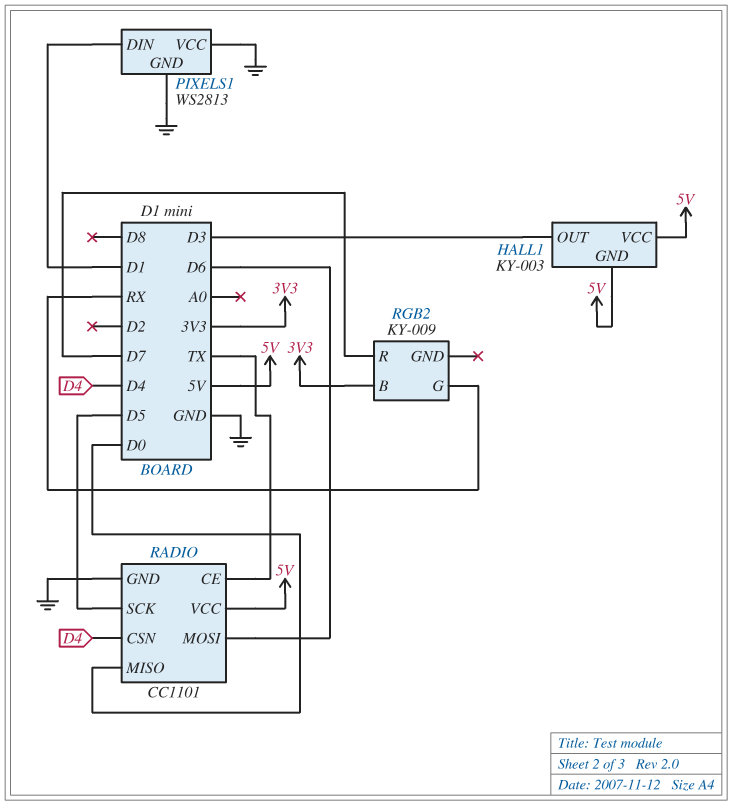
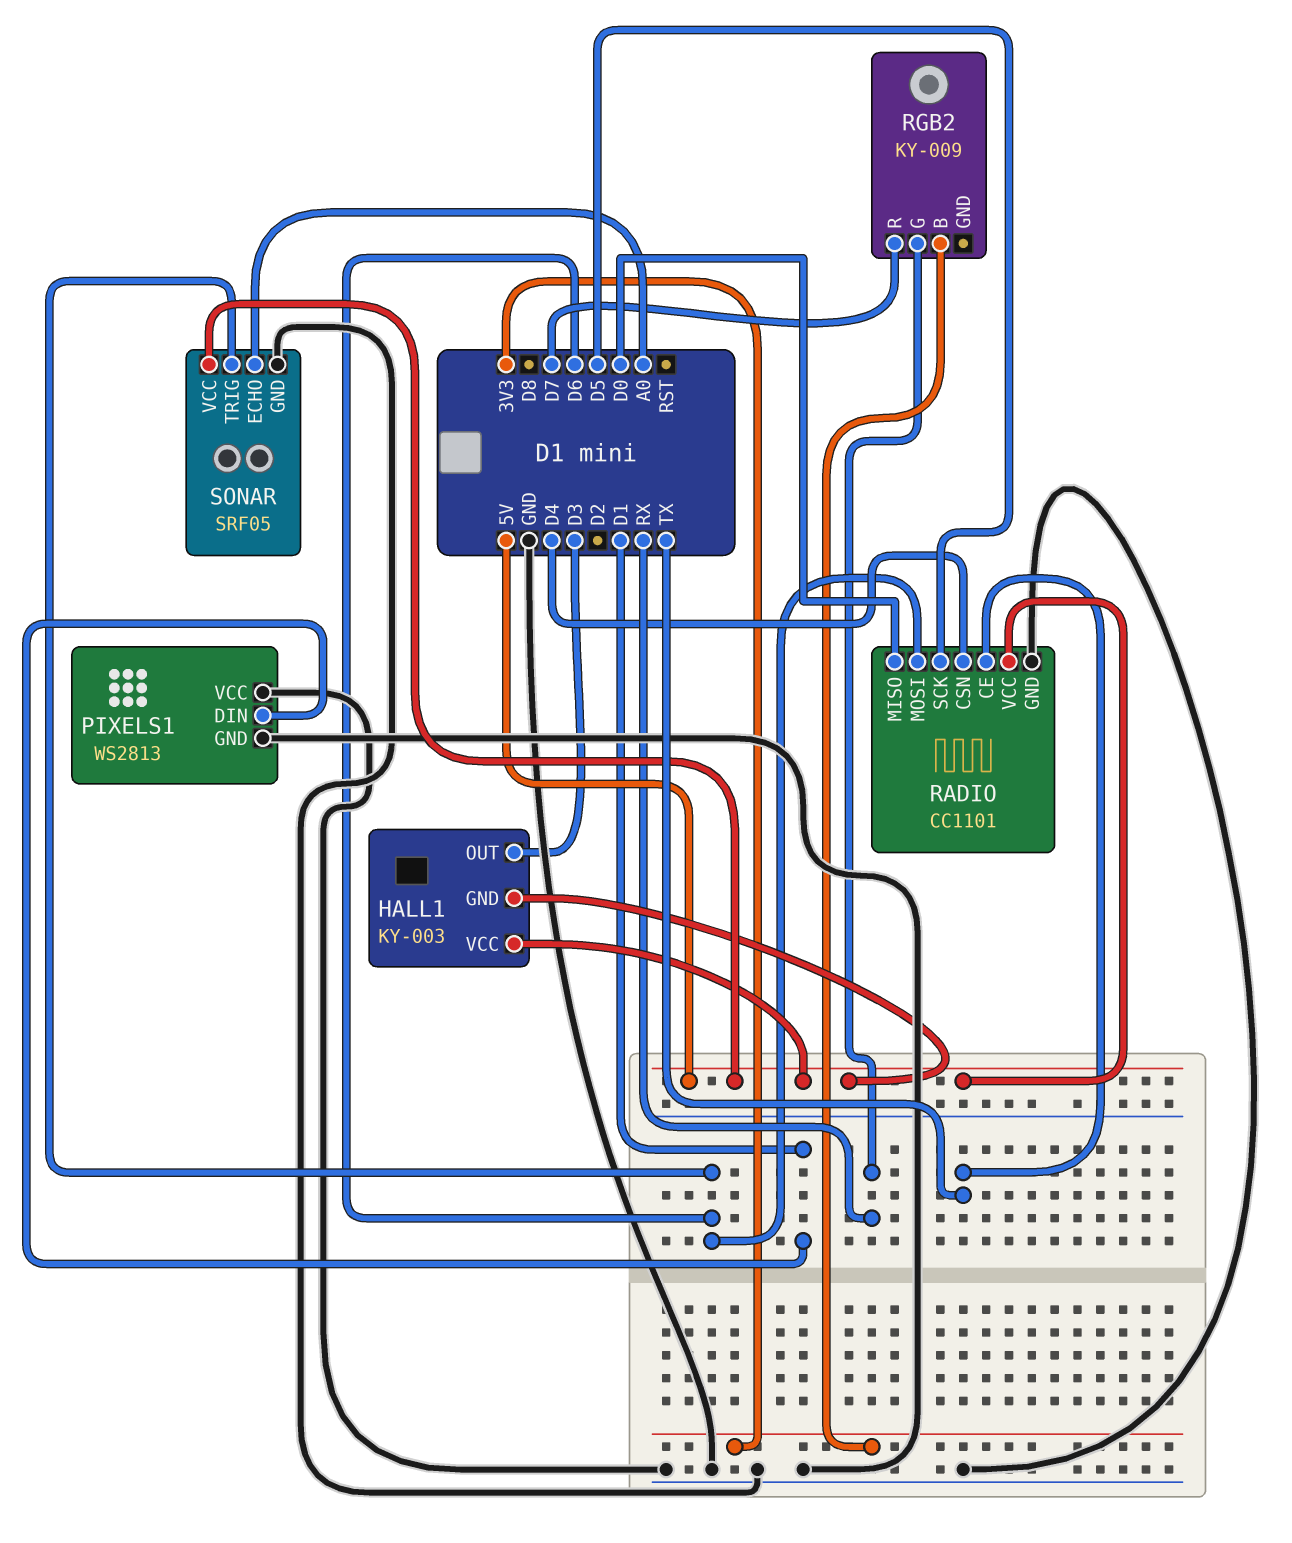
SONAR: none -> SRF05
SONAR pin ECHO: none -> A0
SONAR pin GND: none -> GND
SONAR pin TRIG: none -> D6
SONAR pin VCC: none -> 5V

